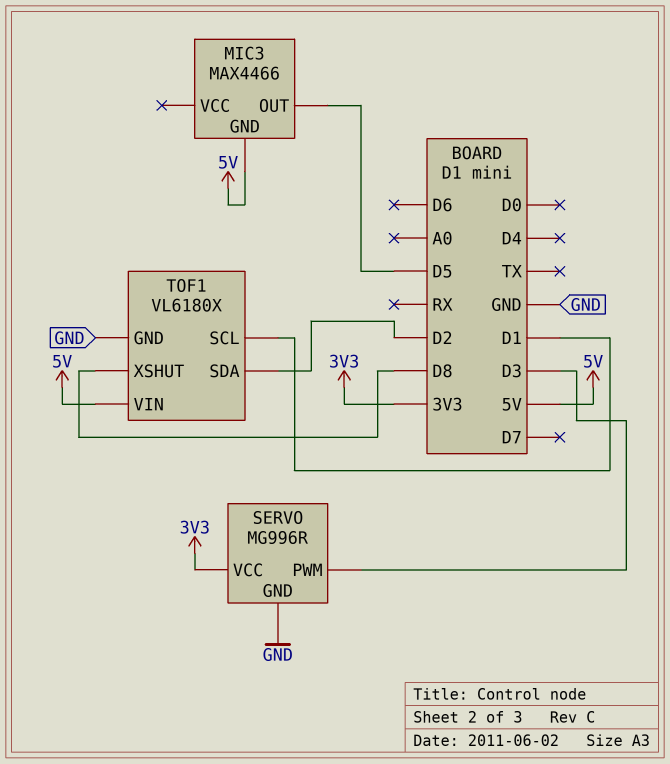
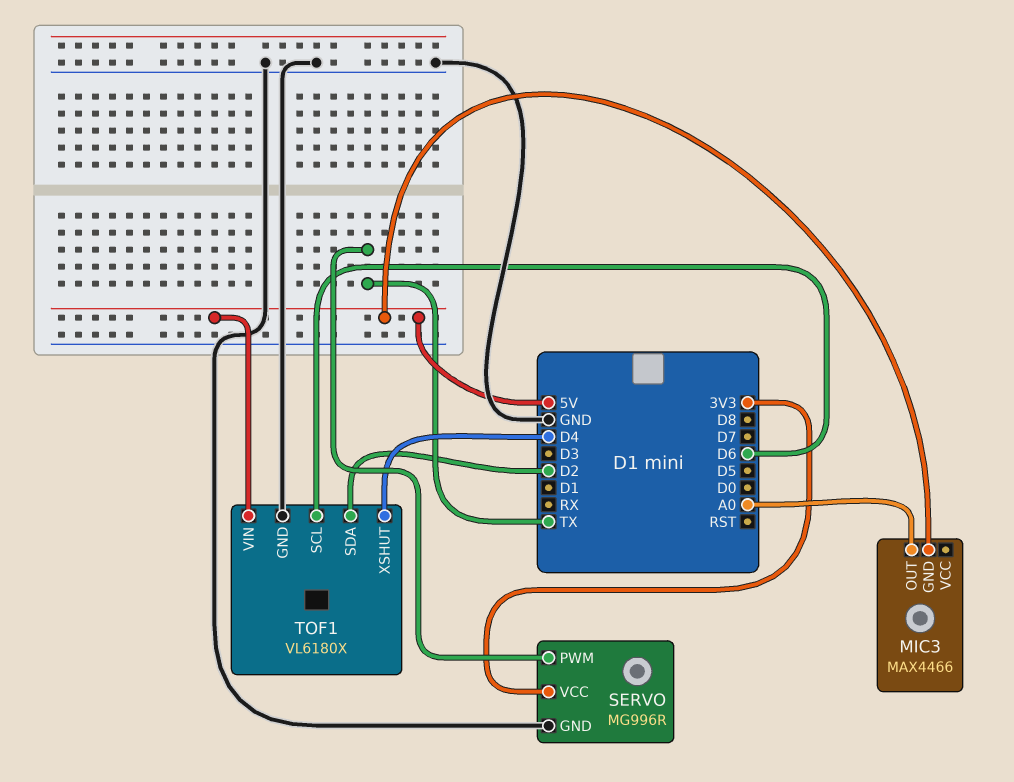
MIC3 pin OUT: D5 -> A0
SERVO pin PWM: D3 -> TX
TOF1 pin SCL: D1 -> D6
TOF1 pin XSHUT: D8 -> D4

